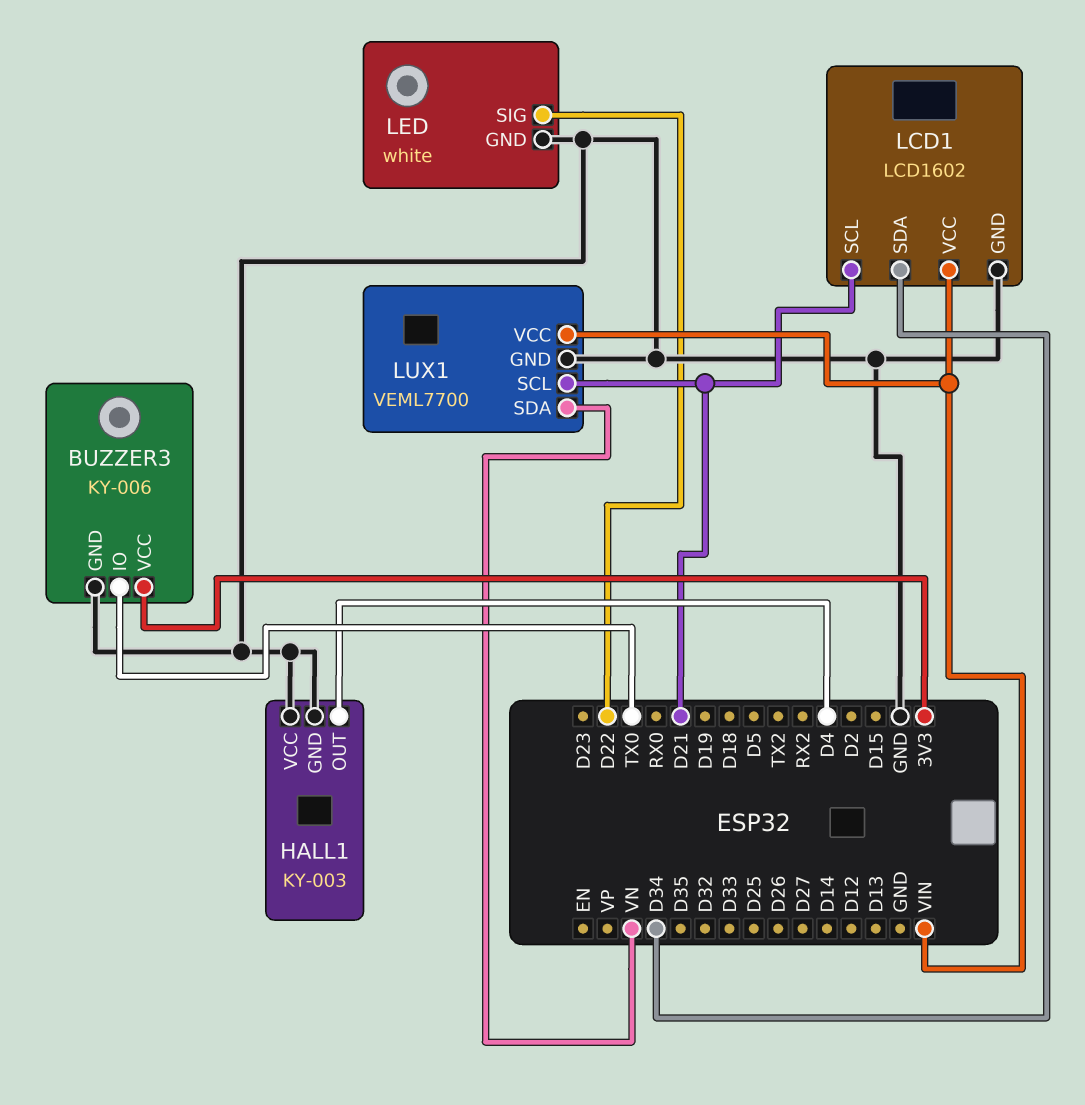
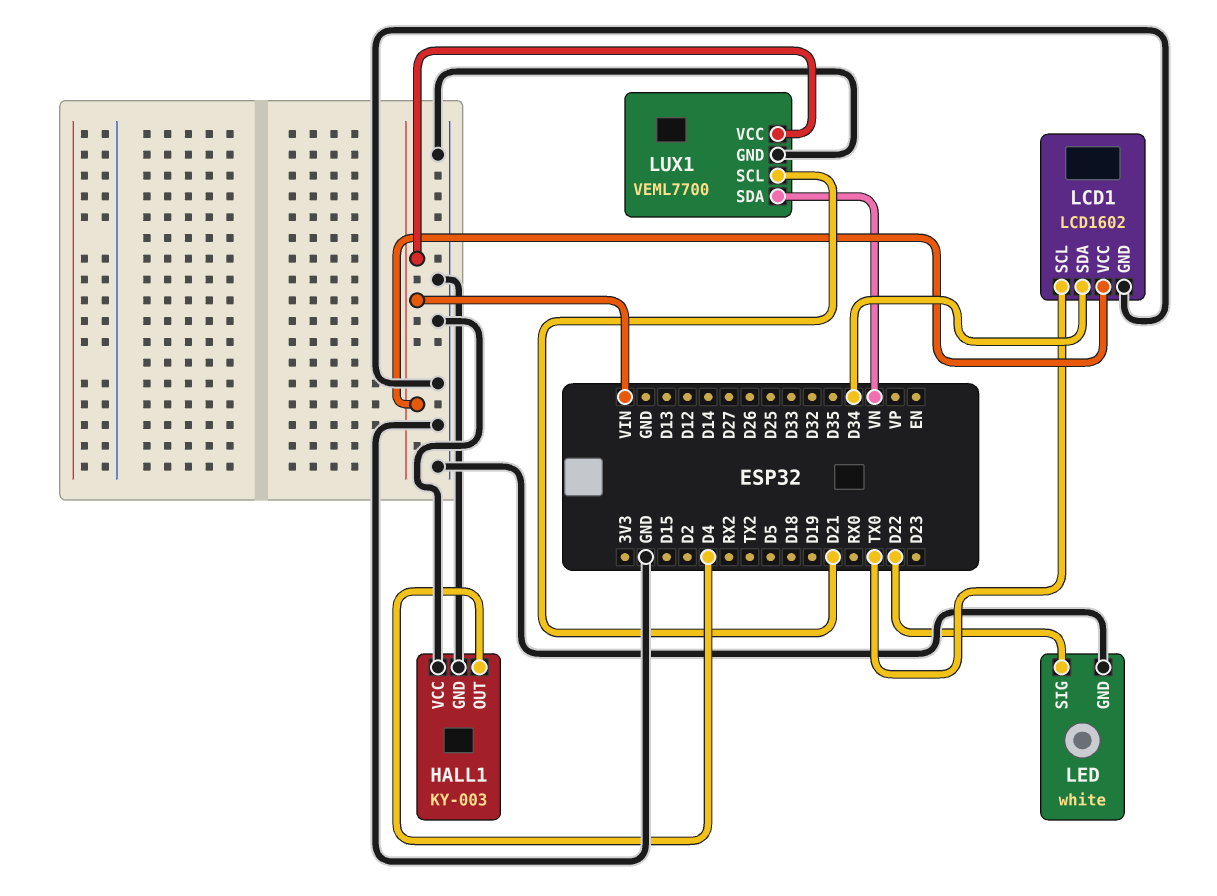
BUZZER3: KY-006 -> none
BUZZER3 pin GND: GND -> none
BUZZER3 pin IO: TX0 -> none
BUZZER3 pin VCC: 3V3 -> none
LCD1 pin SCL: D21 -> TX0

